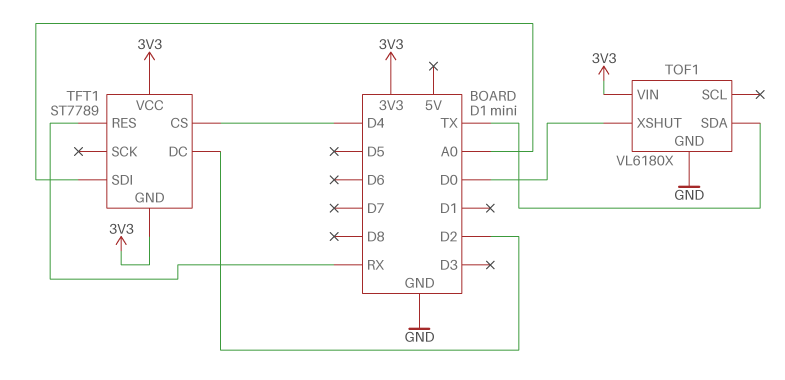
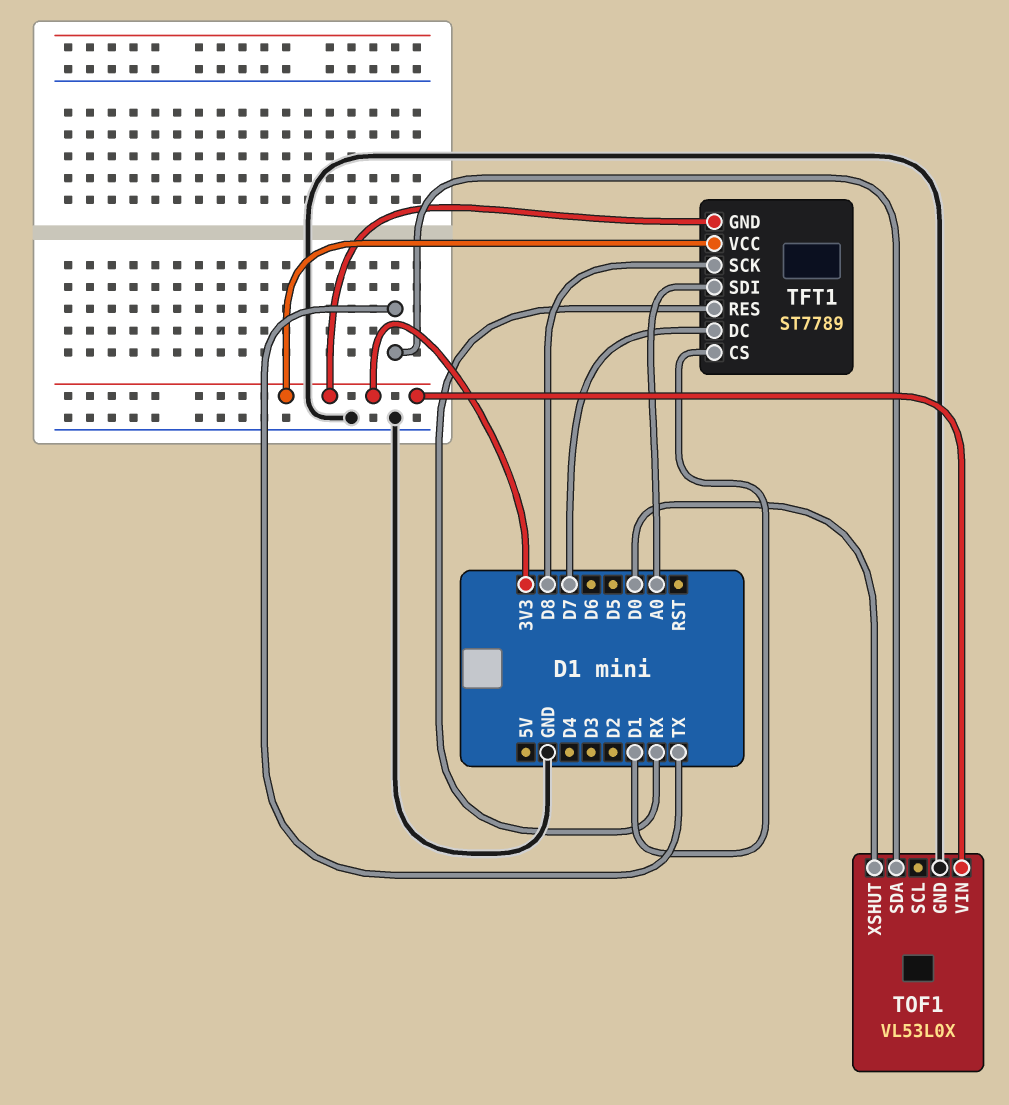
TFT1 pin CS: D4 -> D1
TFT1 pin DC: D2 -> D7
TFT1 pin SCK: none -> D8
TOF1: VL6180X -> VL53L0X

